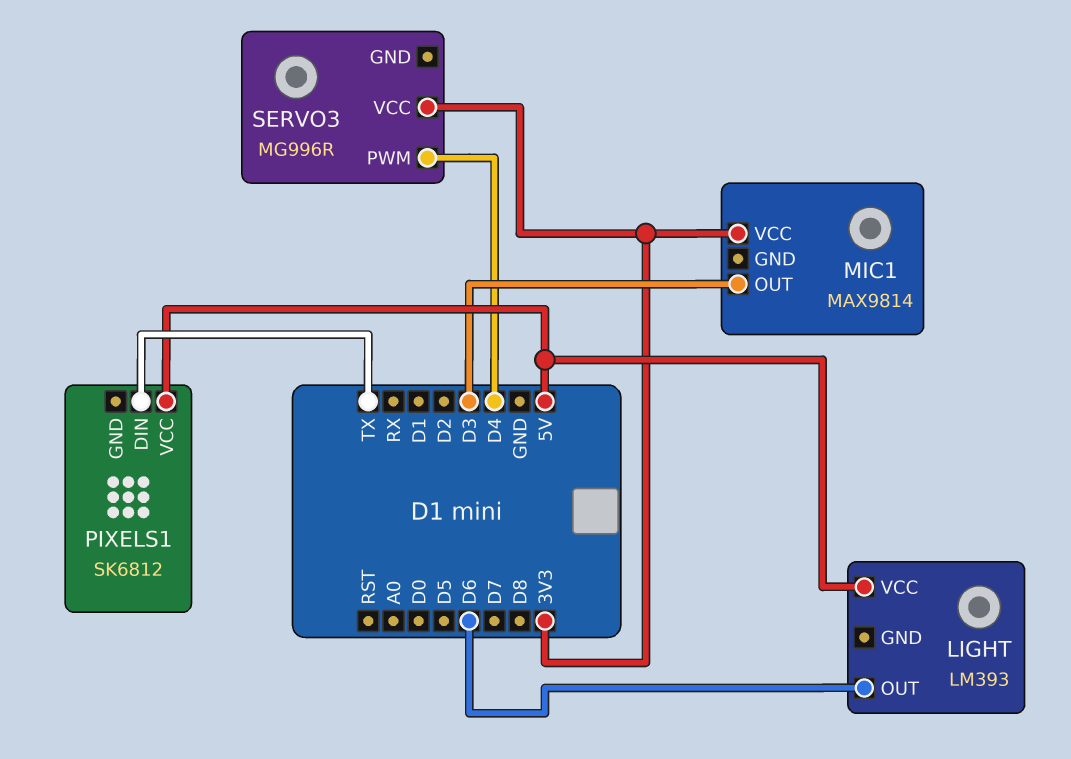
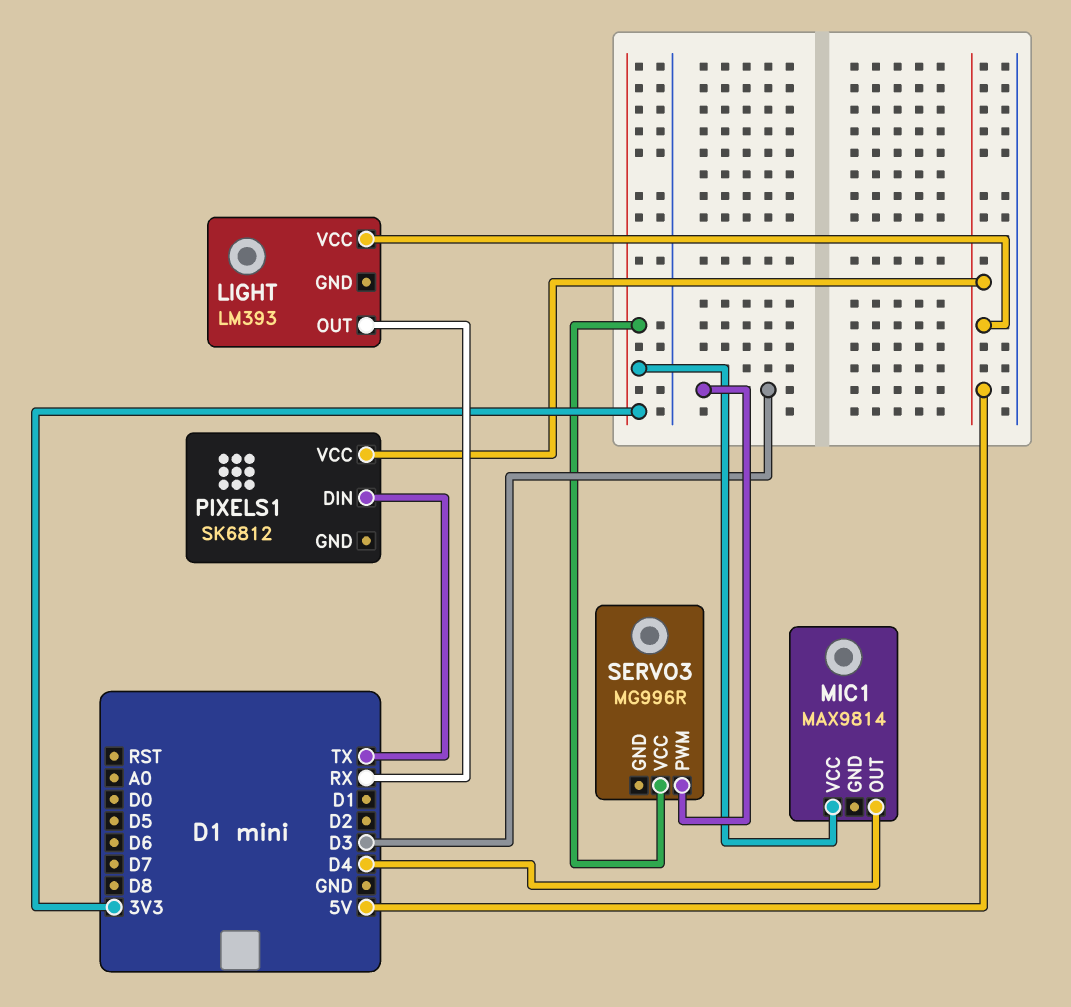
LIGHT pin OUT: D6 -> RX
MIC1 pin OUT: D3 -> D4
SERVO3 pin PWM: D4 -> D3

